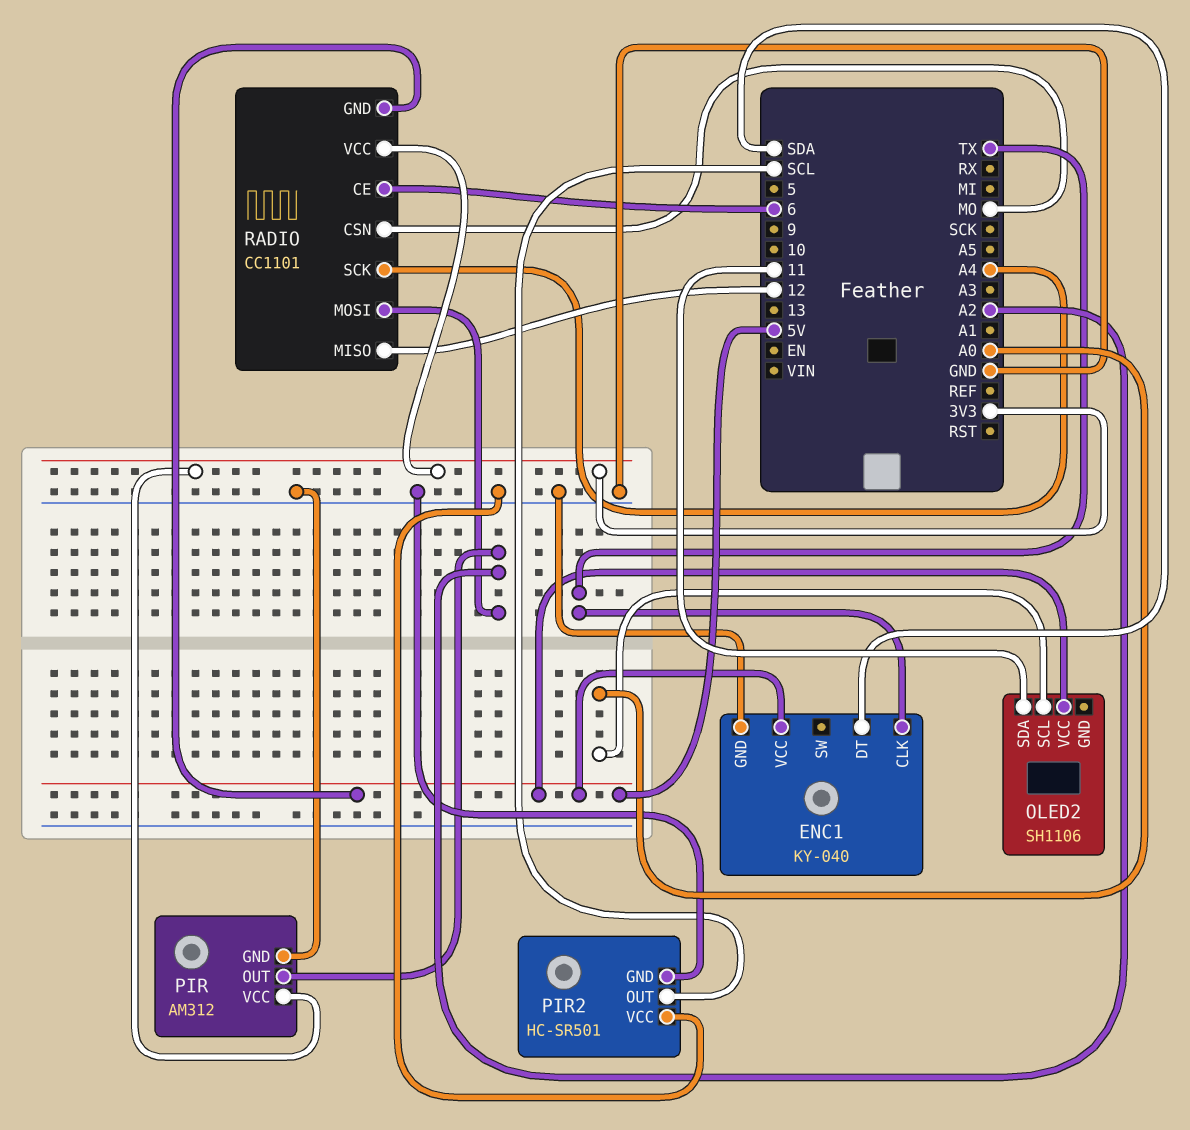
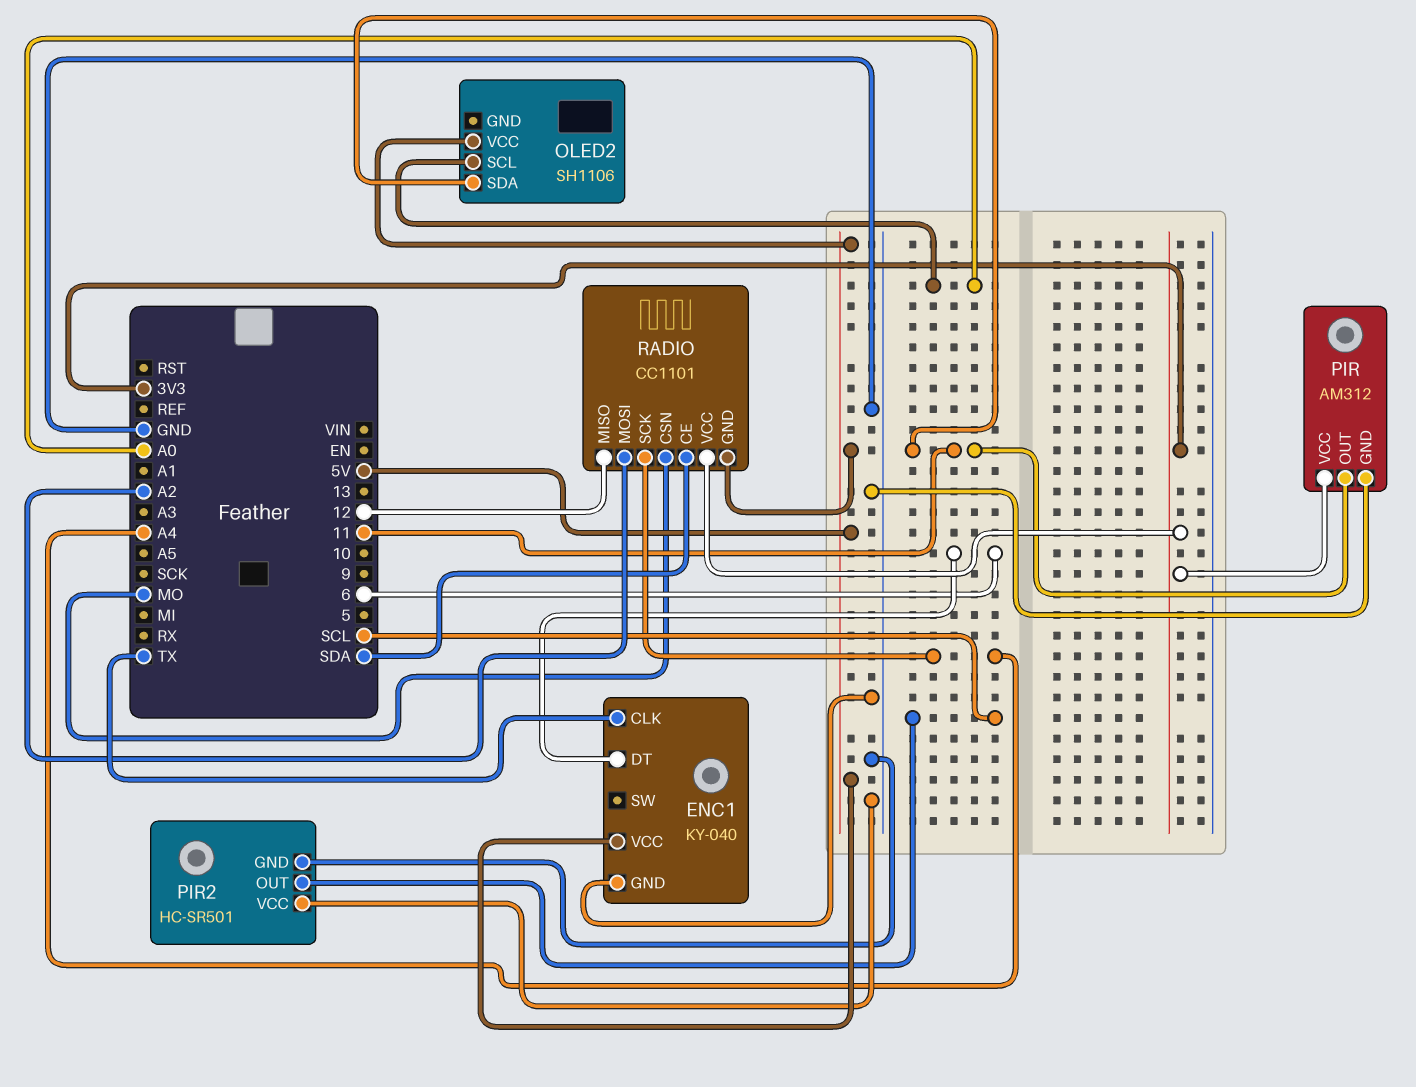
ENC1 pin DT: SDA -> 6
PIR pin OUT: A2 -> 11
RADIO pin CE: 6 -> SDA

